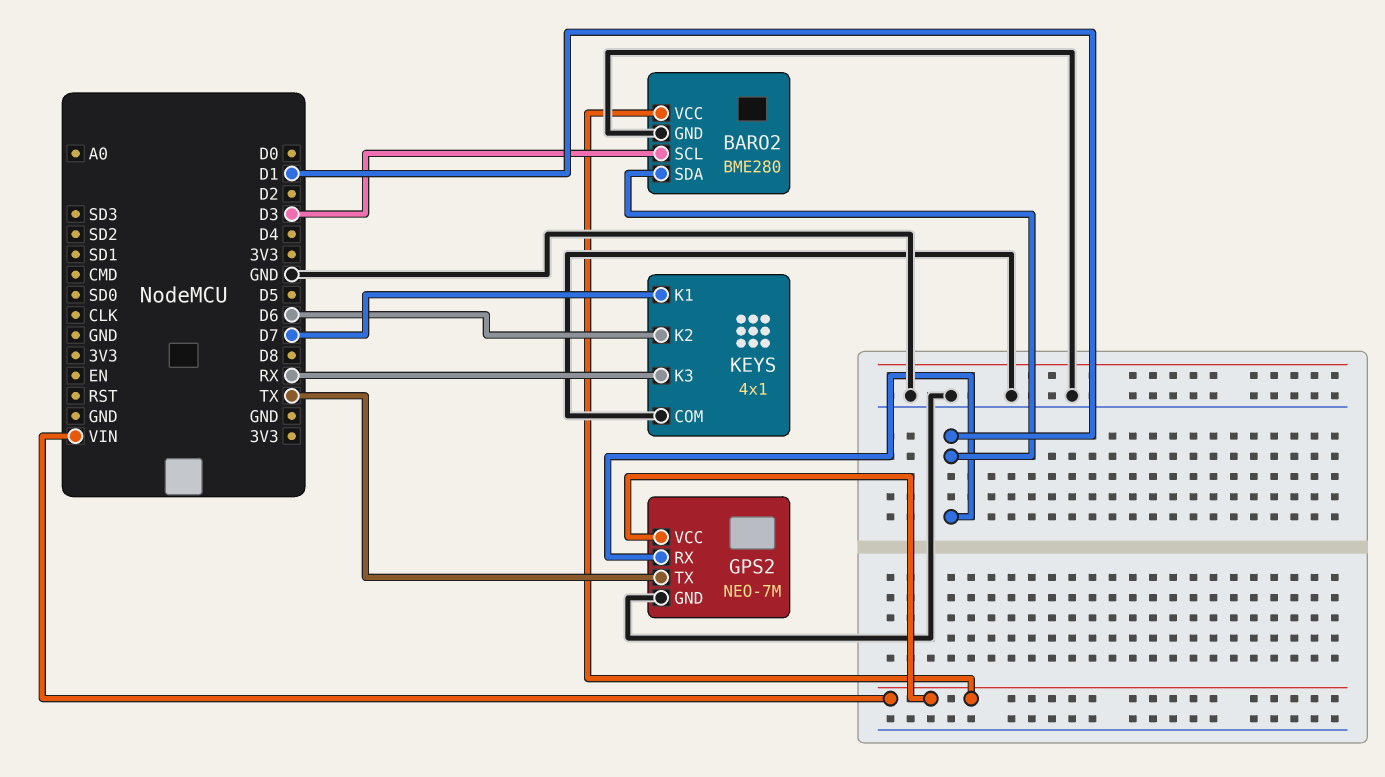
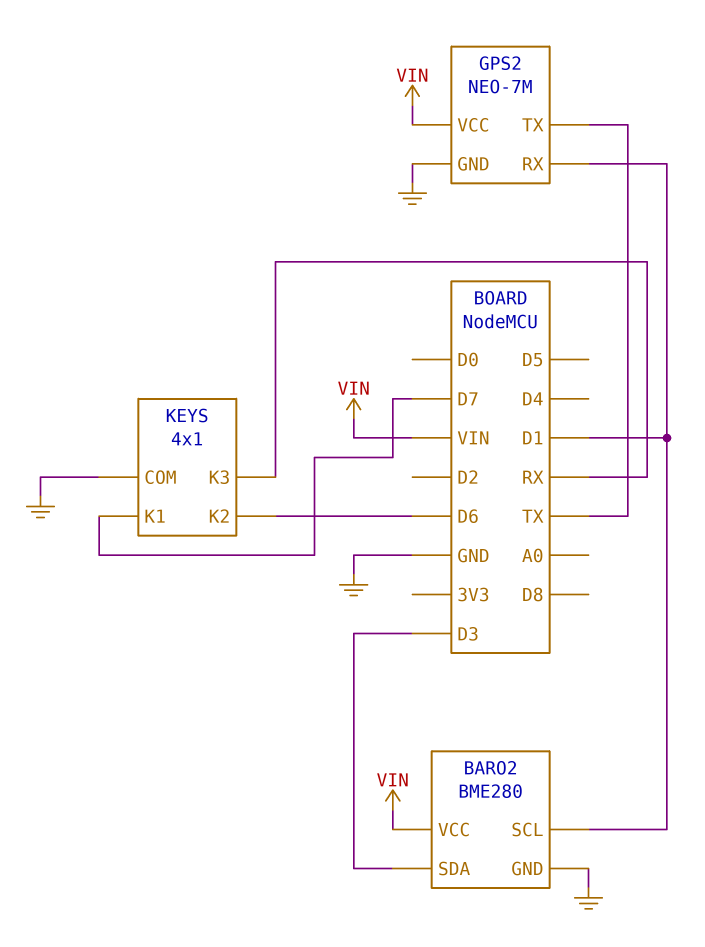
BARO2 pin SCL: D3 -> D1
BARO2 pin SDA: D1 -> D3

